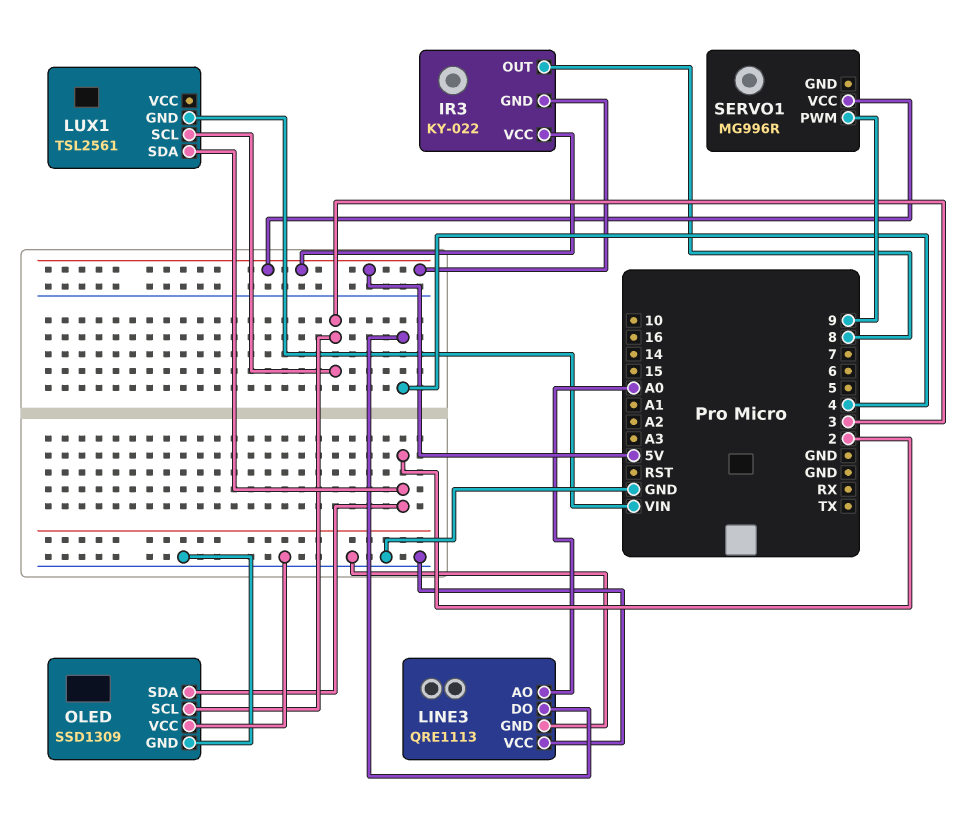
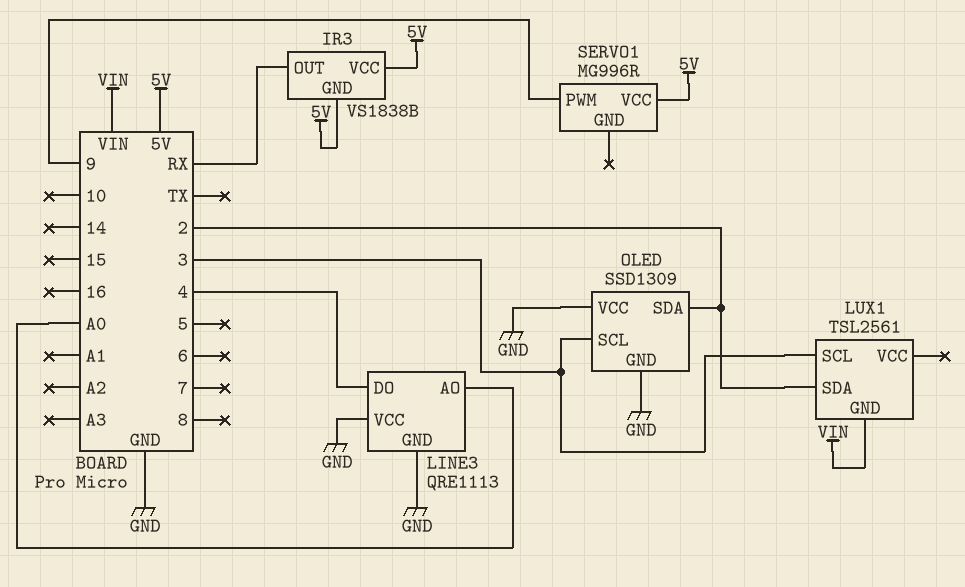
IR3: KY-022 -> VS1838B
IR3 pin OUT: 8 -> RX

